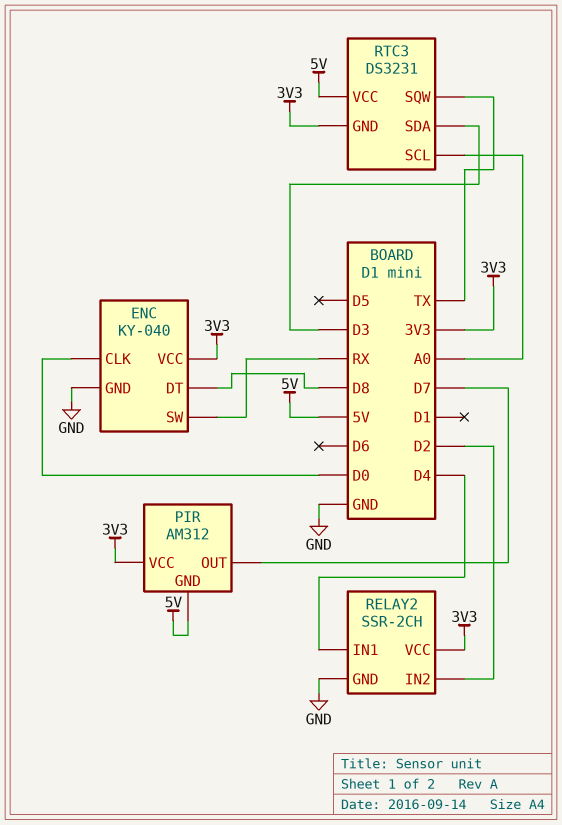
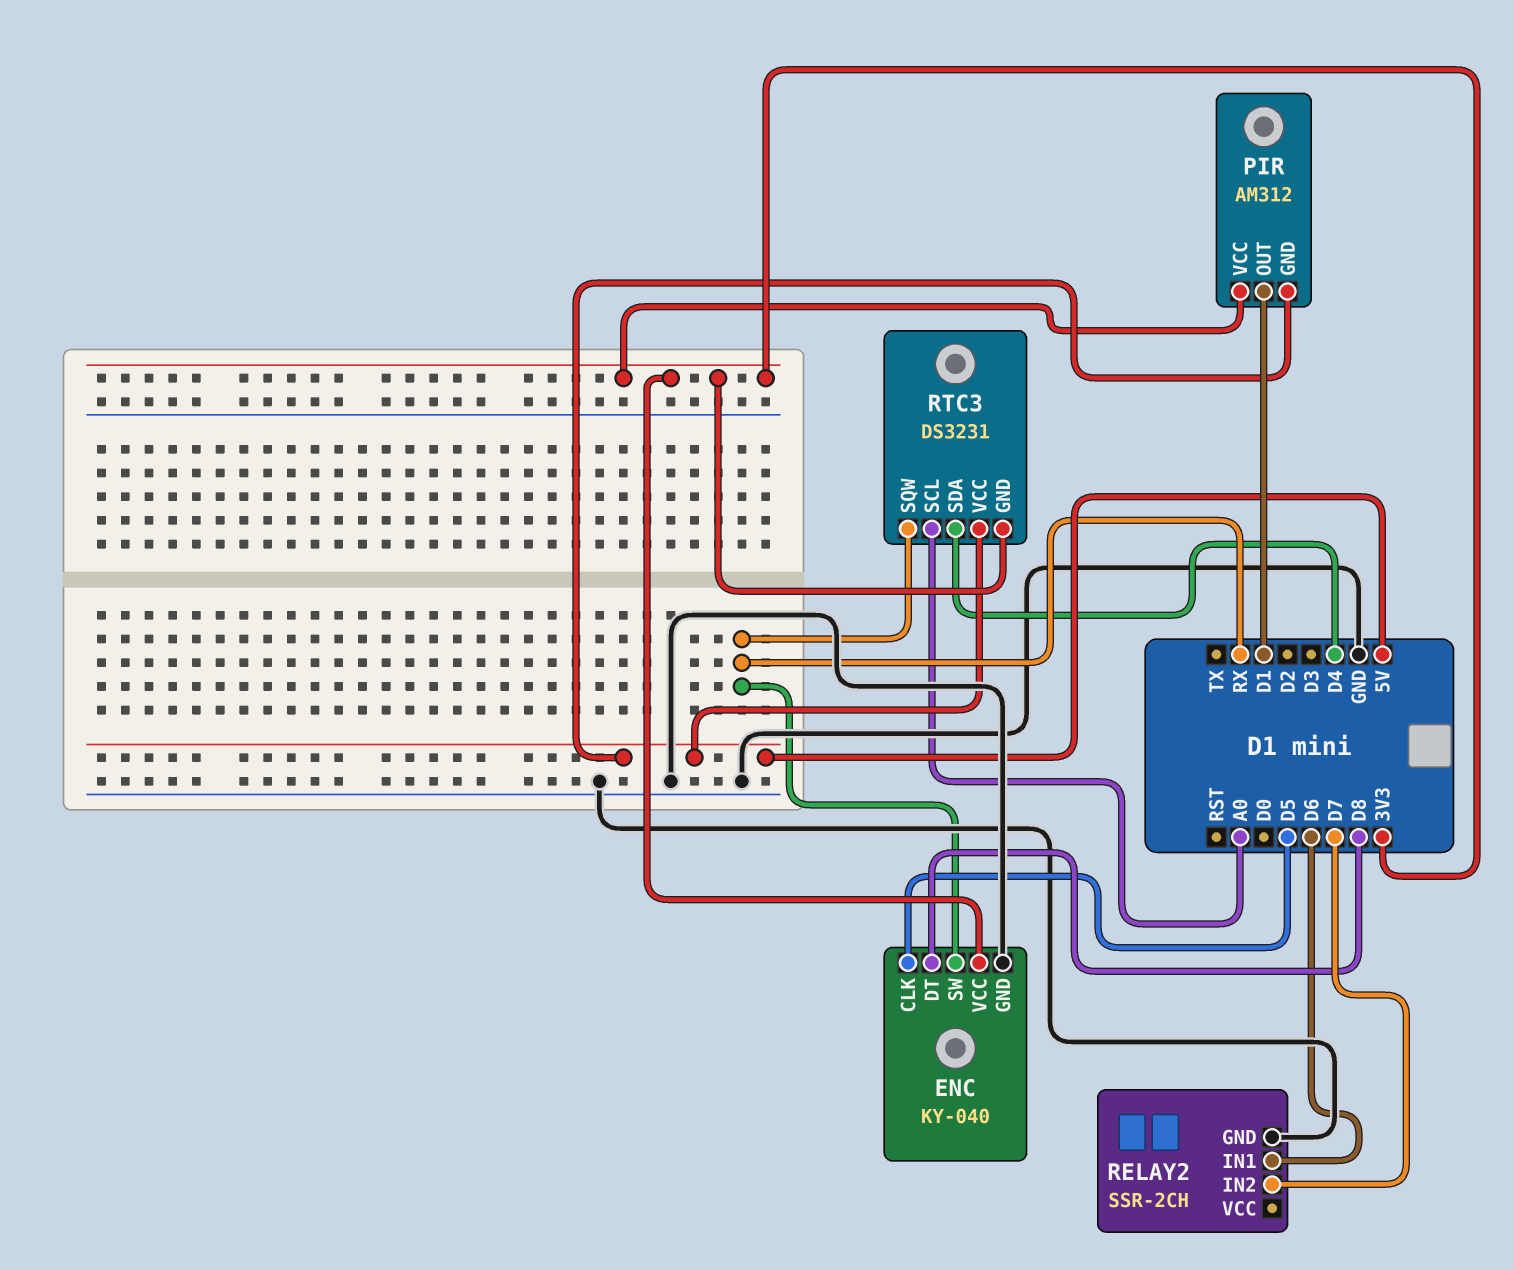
ENC pin CLK: D0 -> D5
PIR pin OUT: D7 -> D1
RELAY2 pin IN1: D4 -> D6
RELAY2 pin IN2: D2 -> D7
RELAY2 pin VCC: 3V3 -> none
RTC3 pin SDA: D3 -> D4
RTC3 pin SQW: TX -> RX

